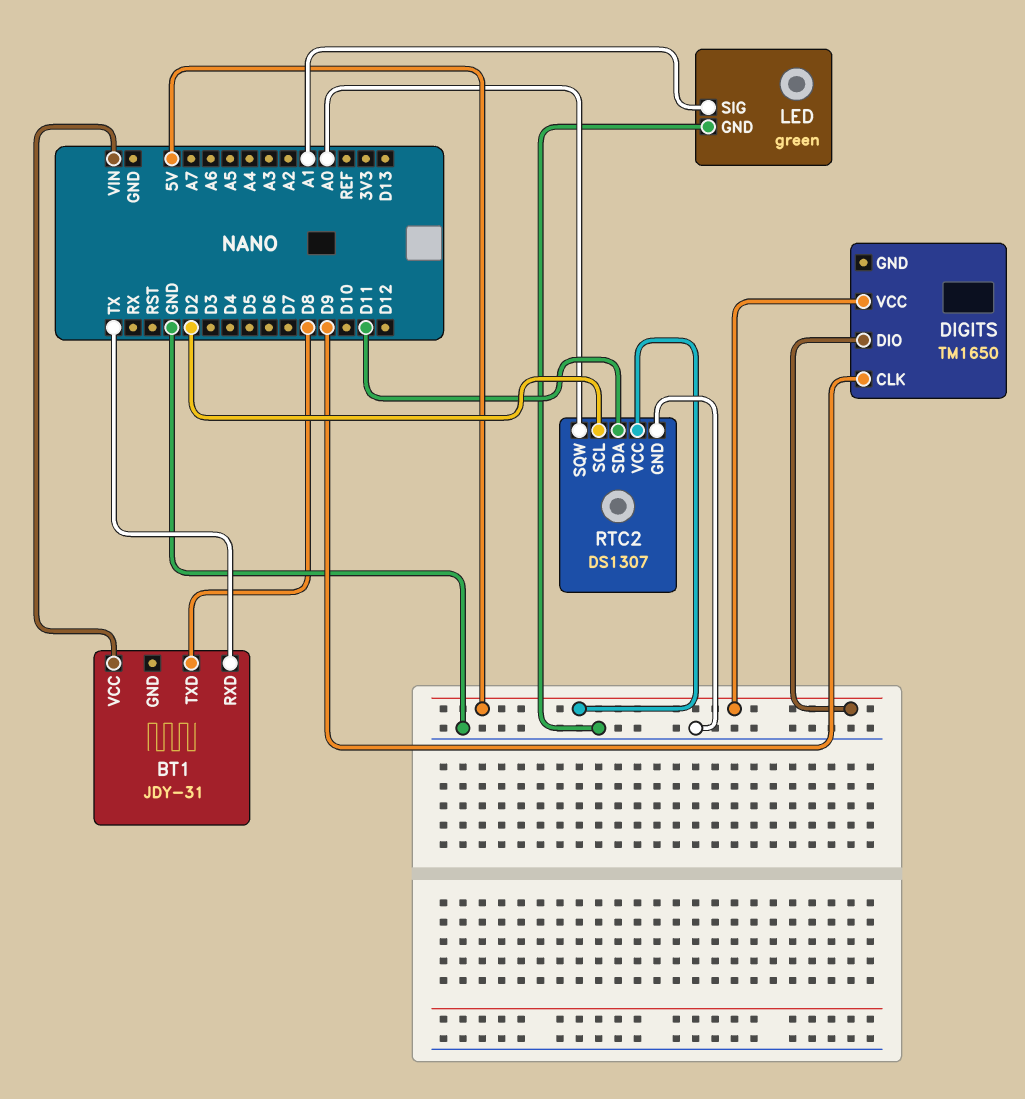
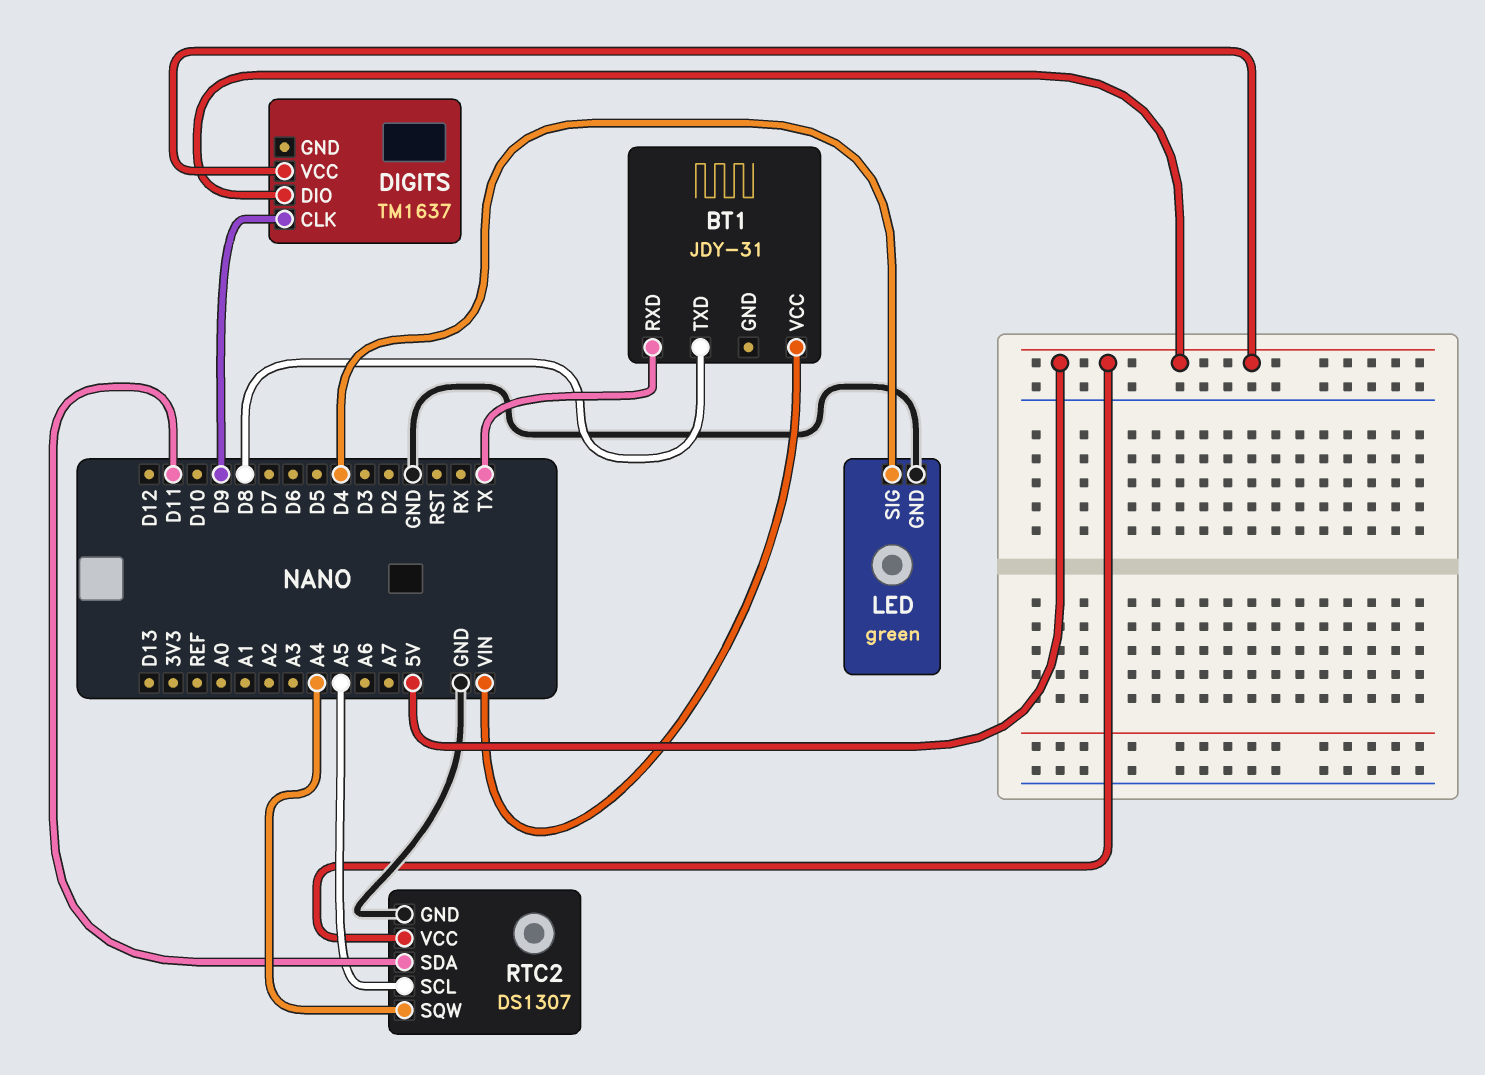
DIGITS: TM1650 -> TM1637
LED pin SIG: A1 -> D4
RTC2 pin SCL: D2 -> A5
RTC2 pin SQW: A0 -> A4

